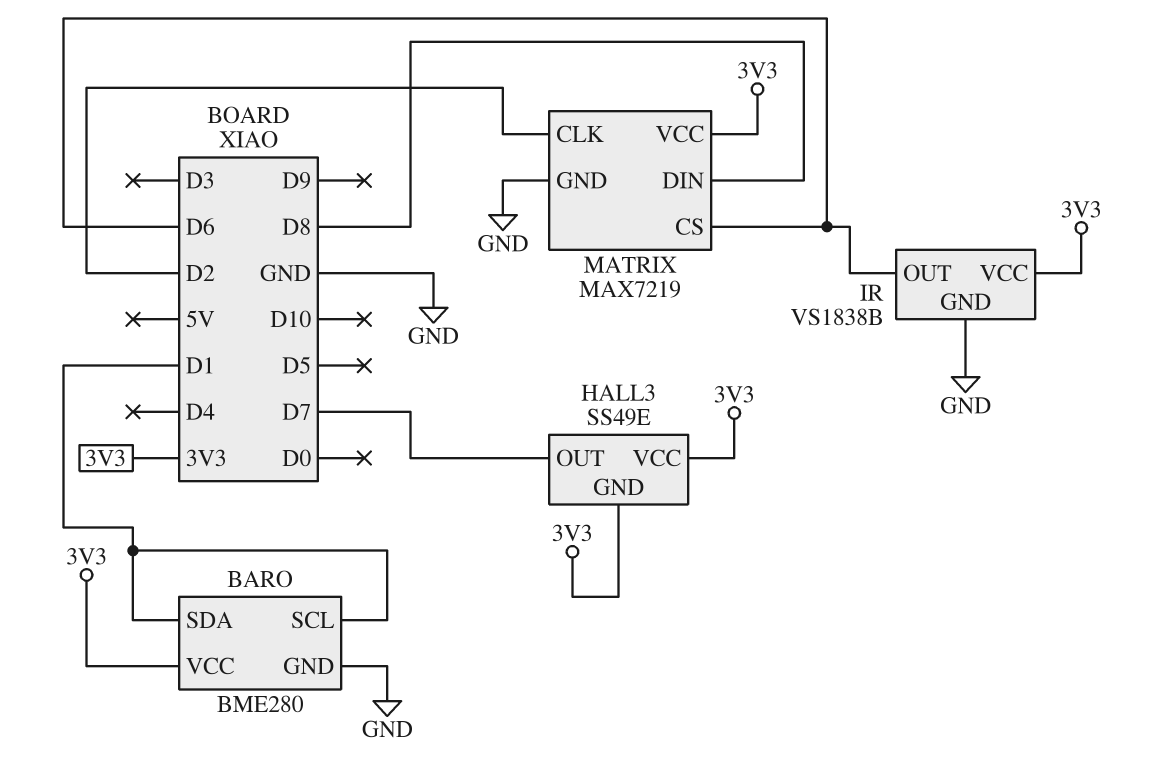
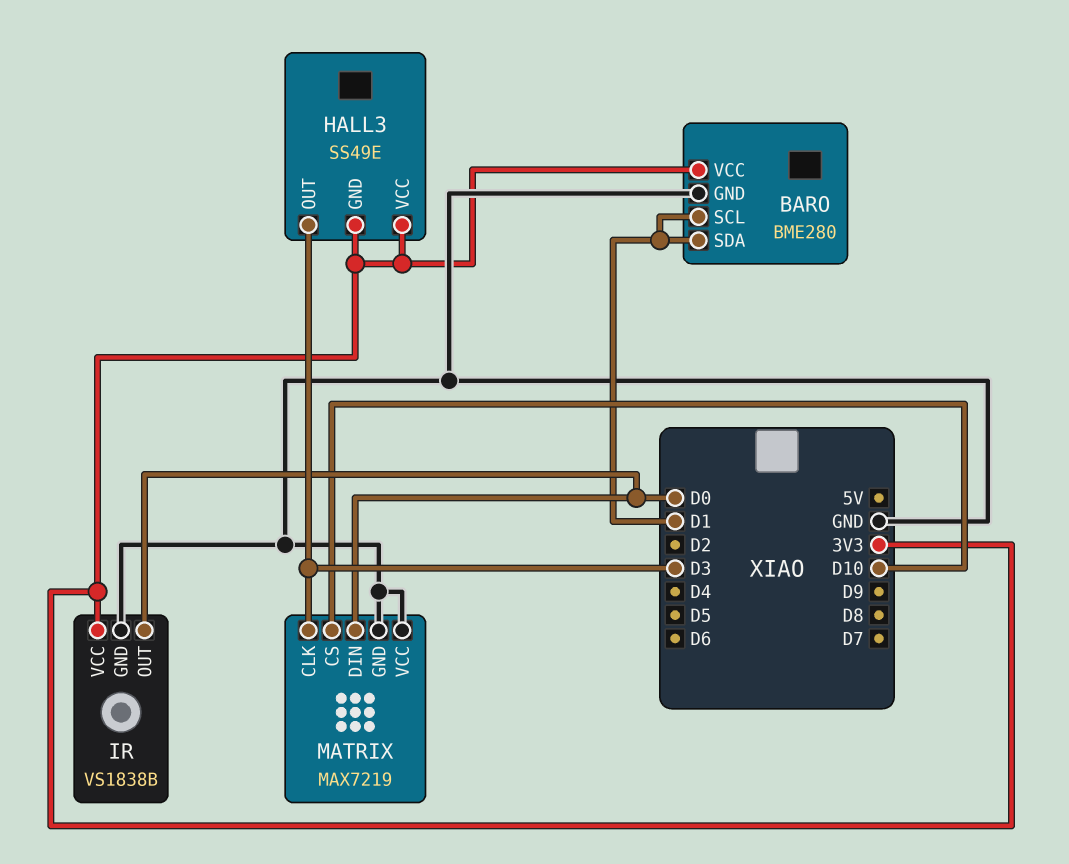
HALL3 pin OUT: D7 -> D3
IR pin OUT: D6 -> D0
MATRIX pin CLK: D2 -> D3
MATRIX pin CS: D6 -> D10
MATRIX pin DIN: D8 -> D0
MATRIX pin VCC: 3V3 -> GND

